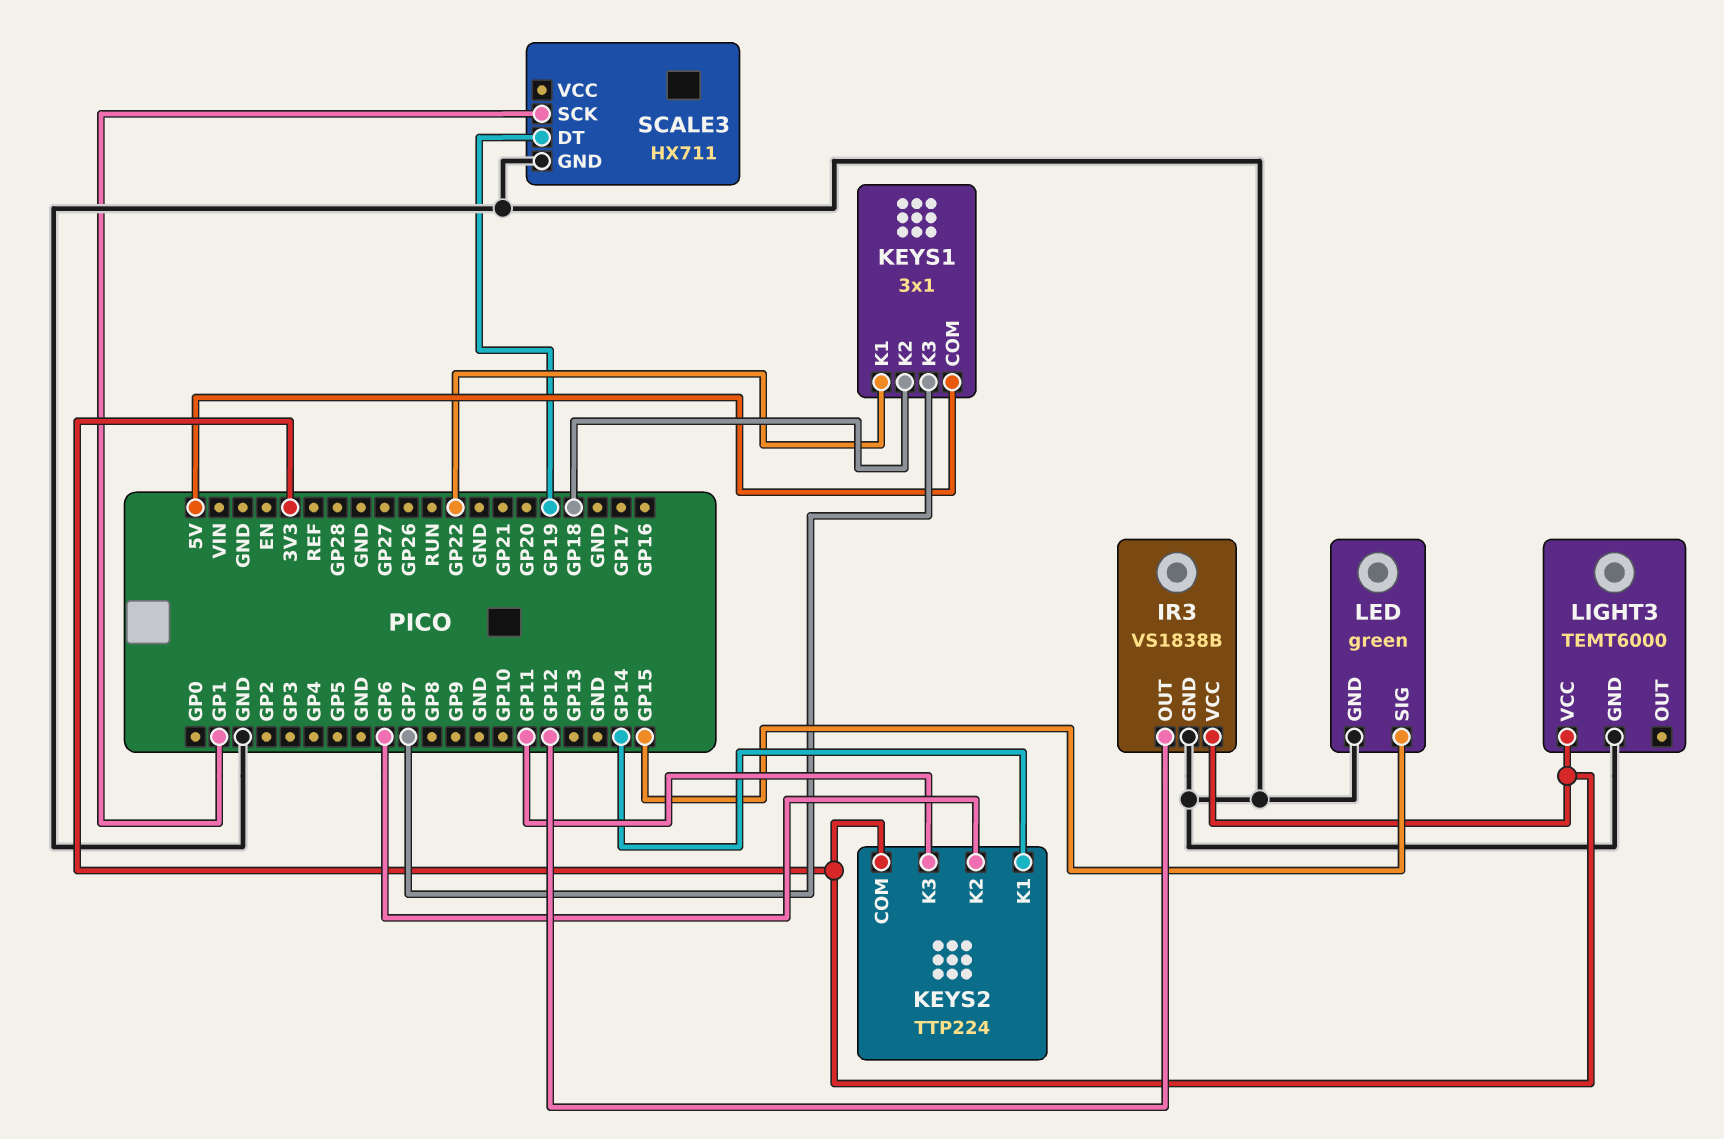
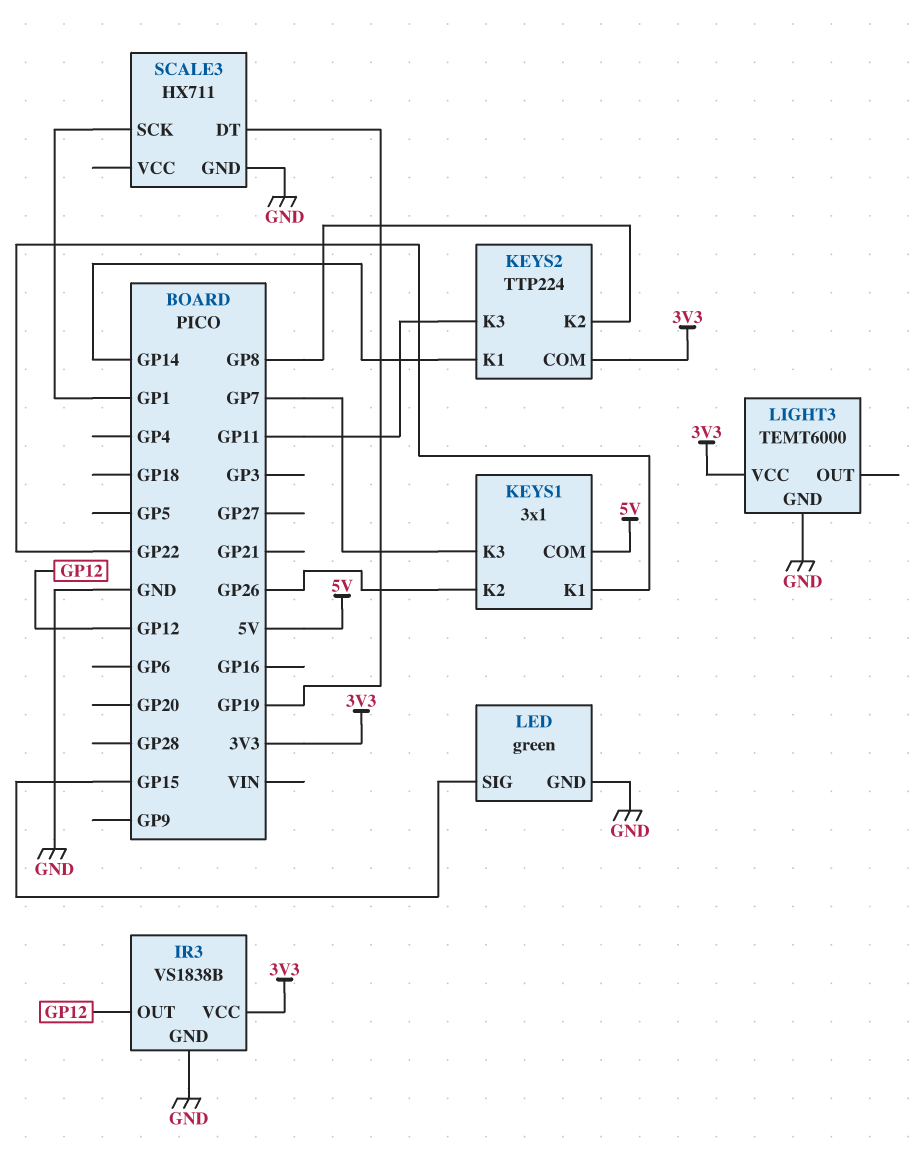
KEYS1 pin K2: GP18 -> GP26
KEYS2 pin K2: GP6 -> GP8

